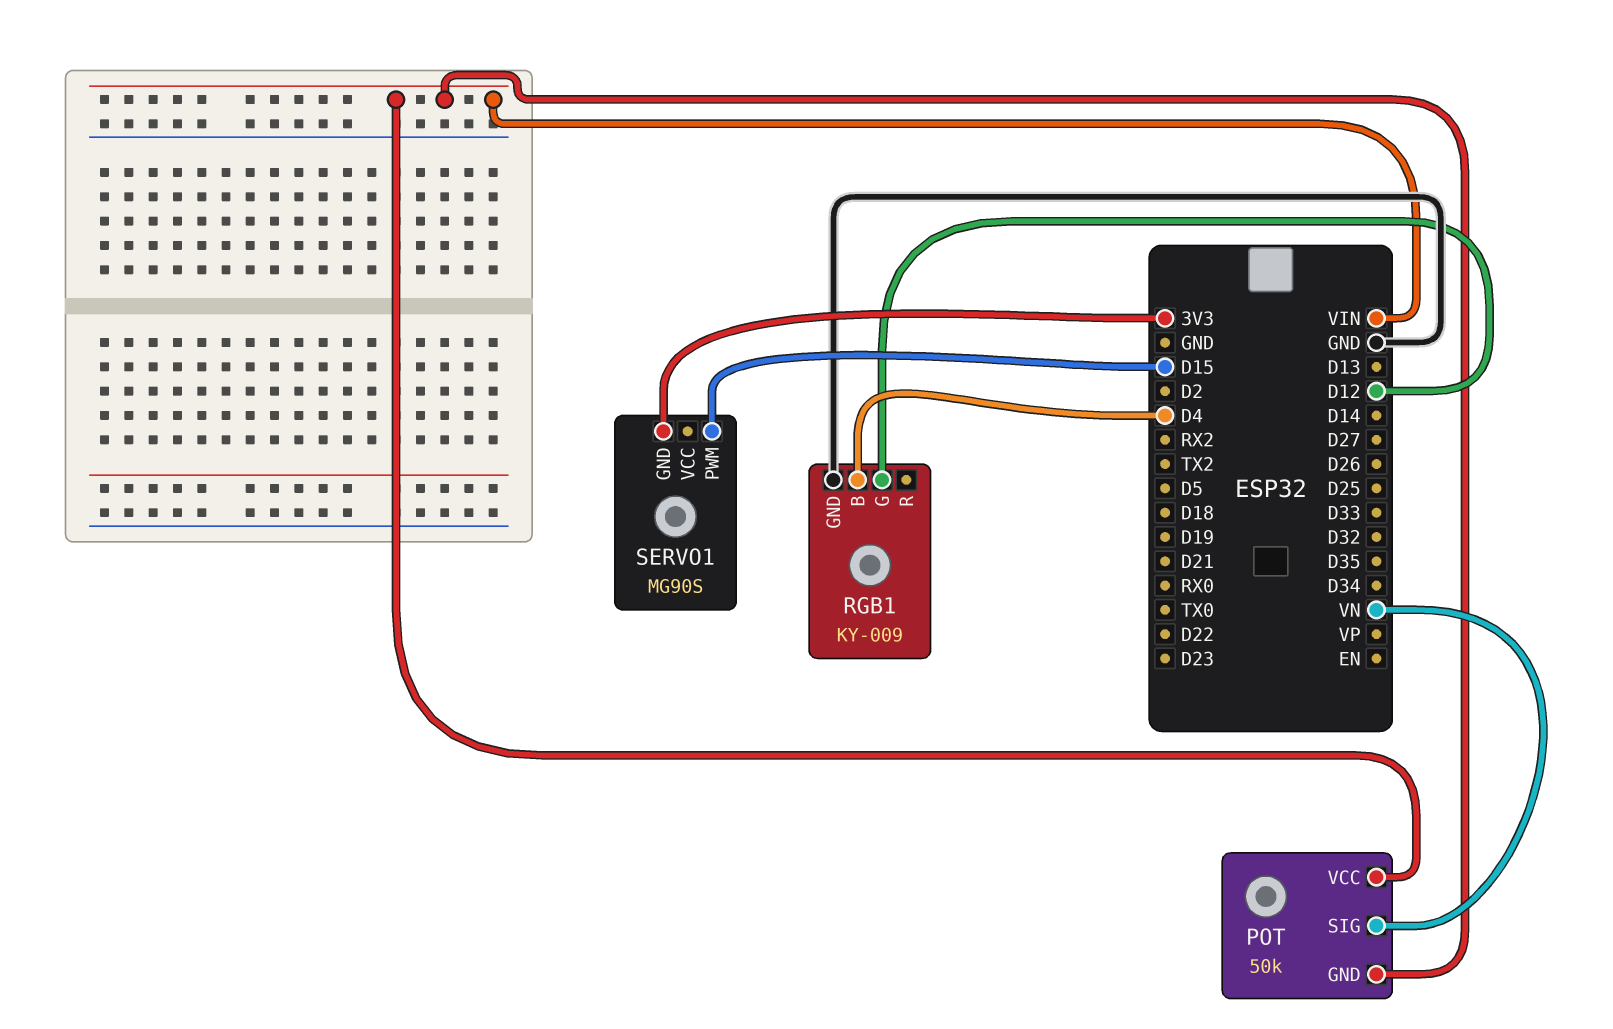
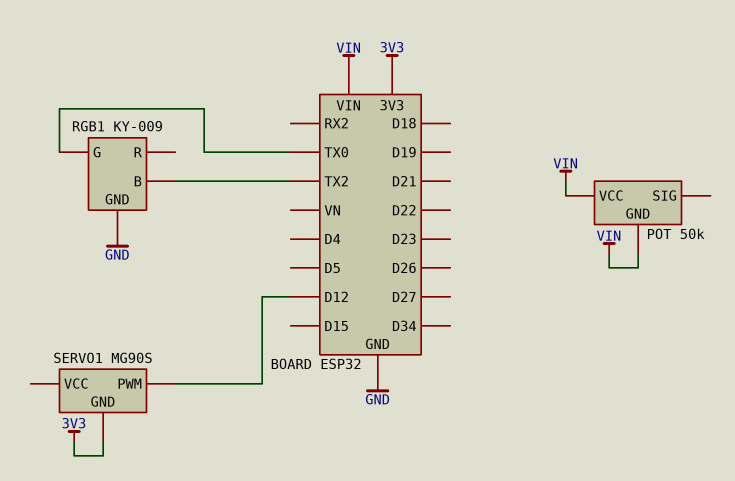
POT pin SIG: VN -> none
RGB1 pin B: D4 -> TX2
RGB1 pin G: D12 -> TX0
SERVO1 pin PWM: D15 -> D12

